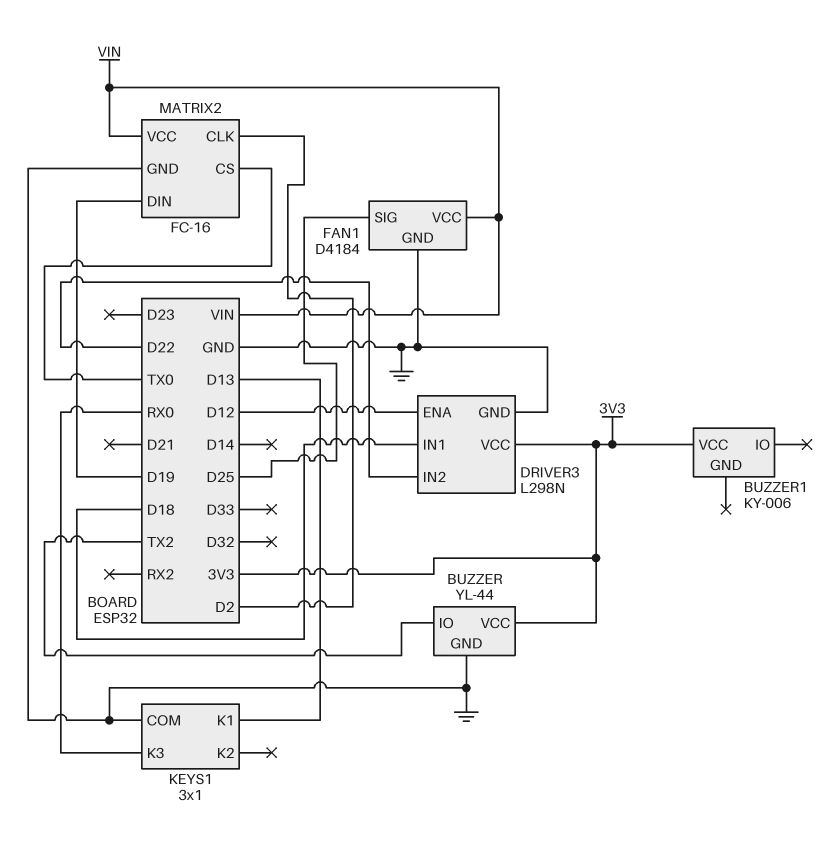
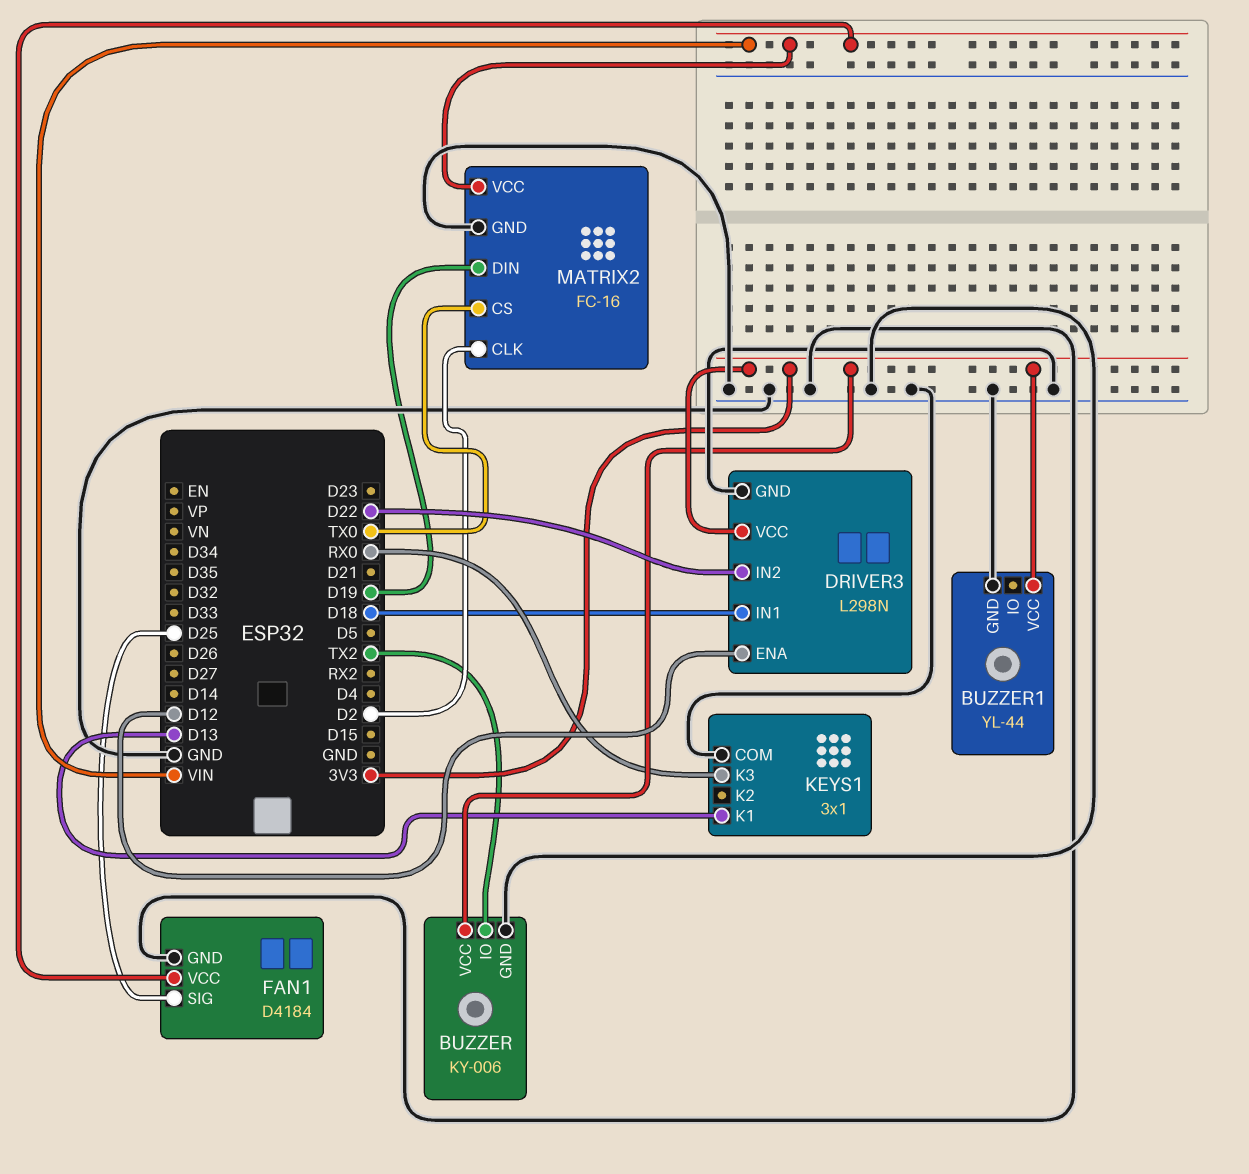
BUZZER: YL-44 -> KY-006
BUZZER1: KY-006 -> YL-44
BUZZER1 pin GND: none -> GND

